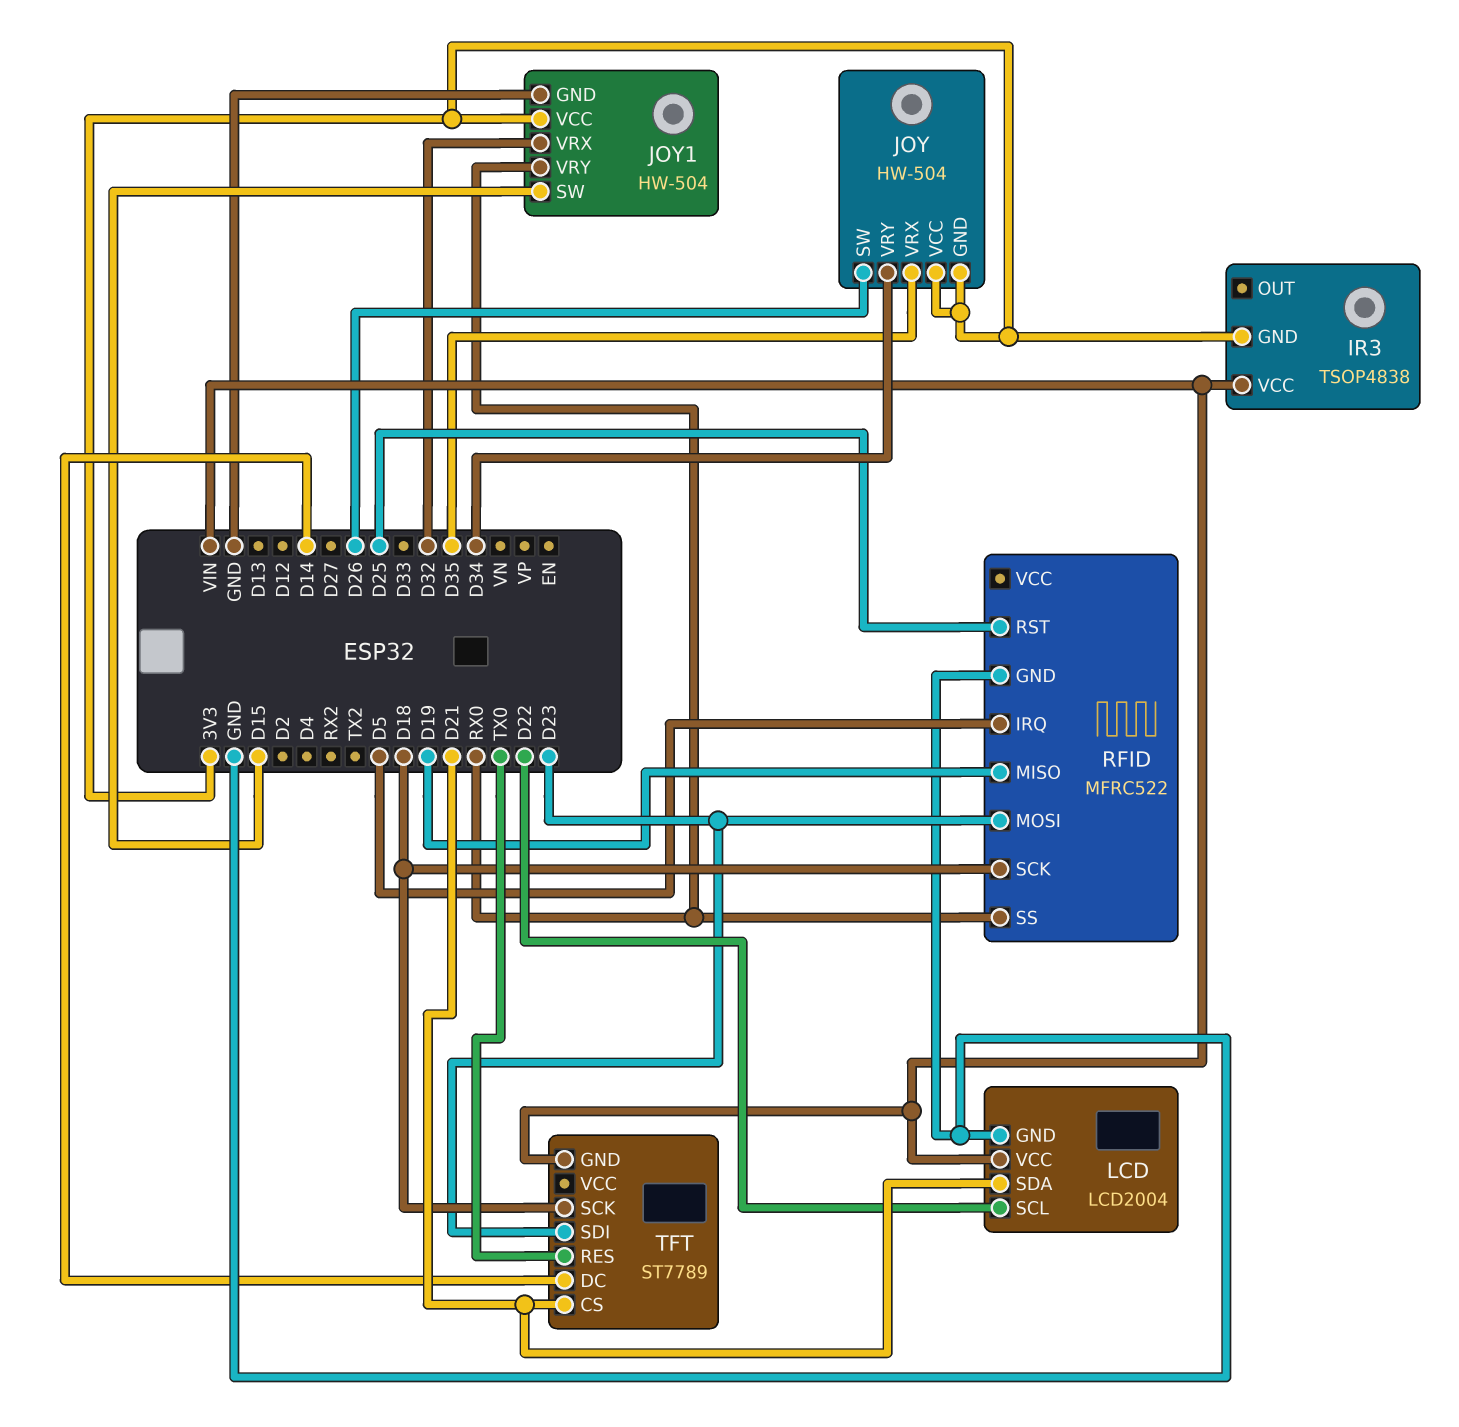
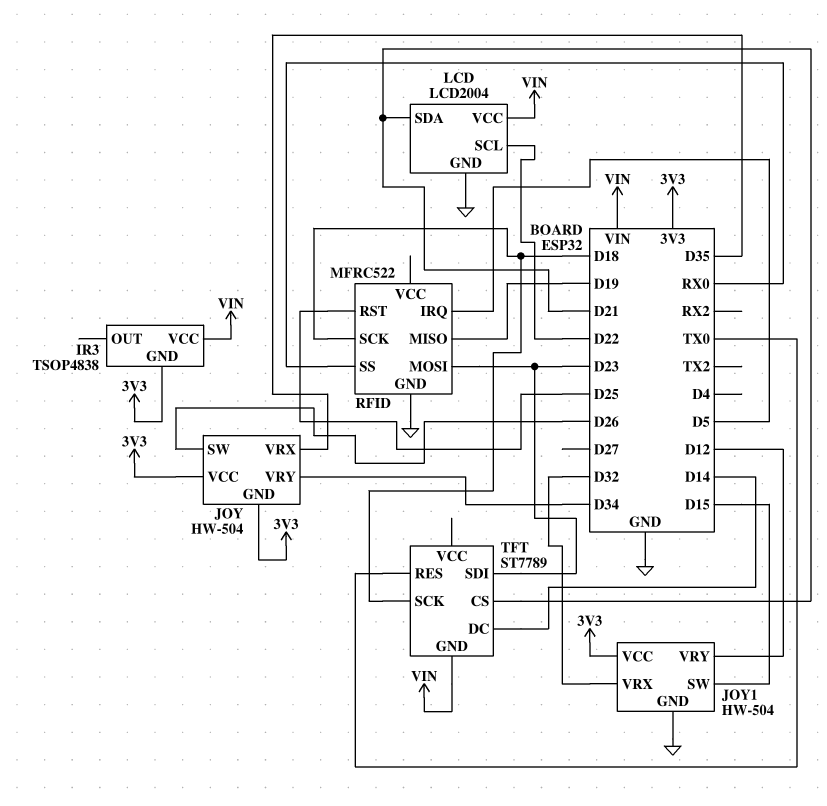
JOY1 pin VRY: RX0 -> D12

